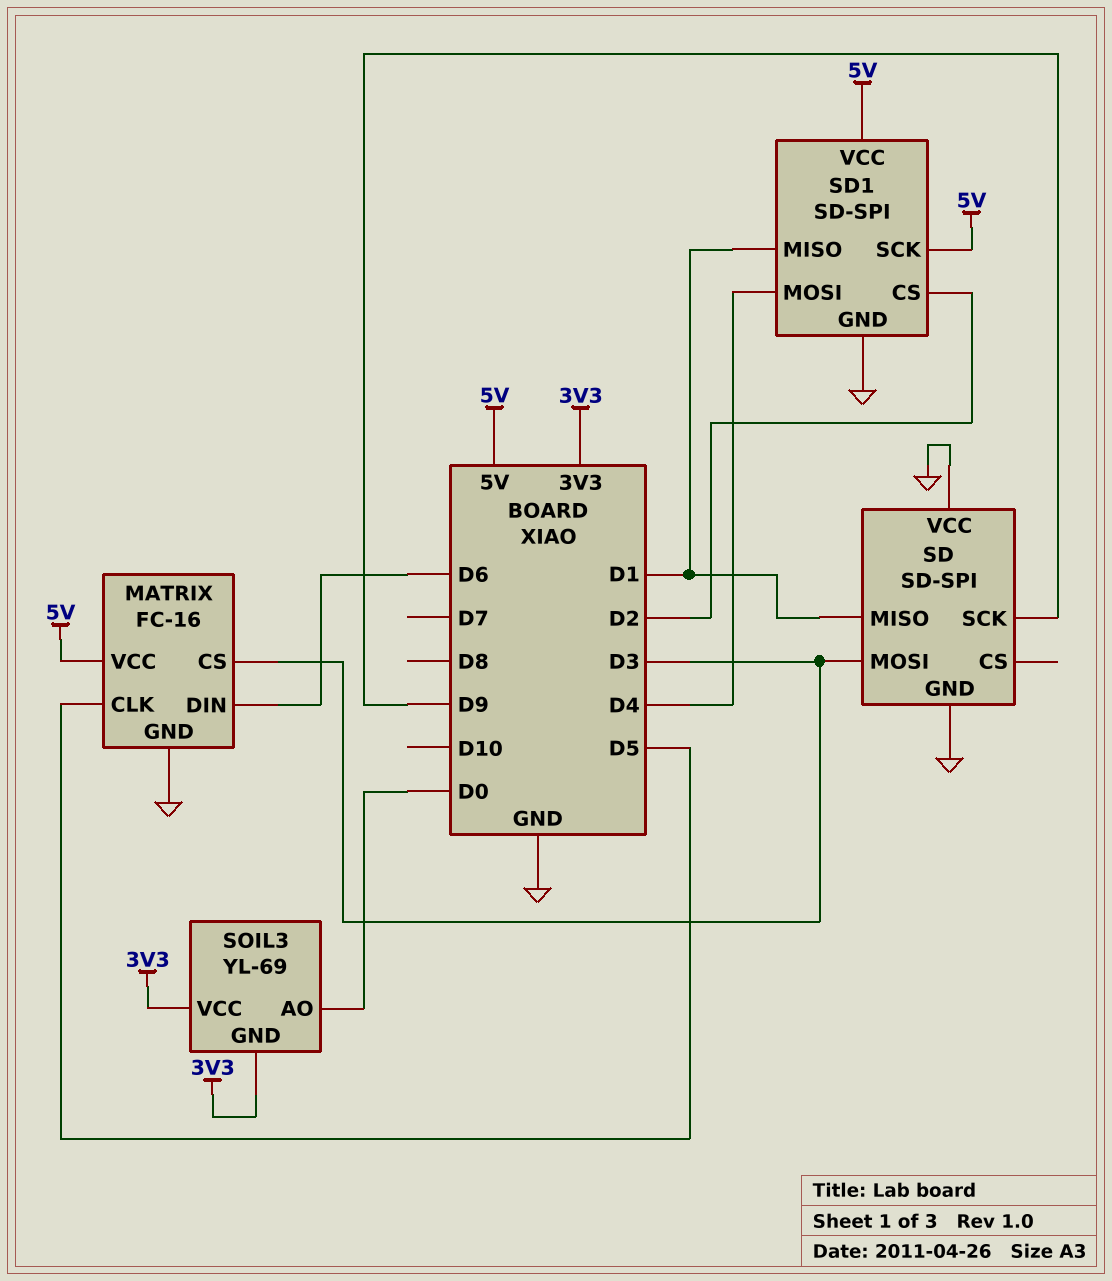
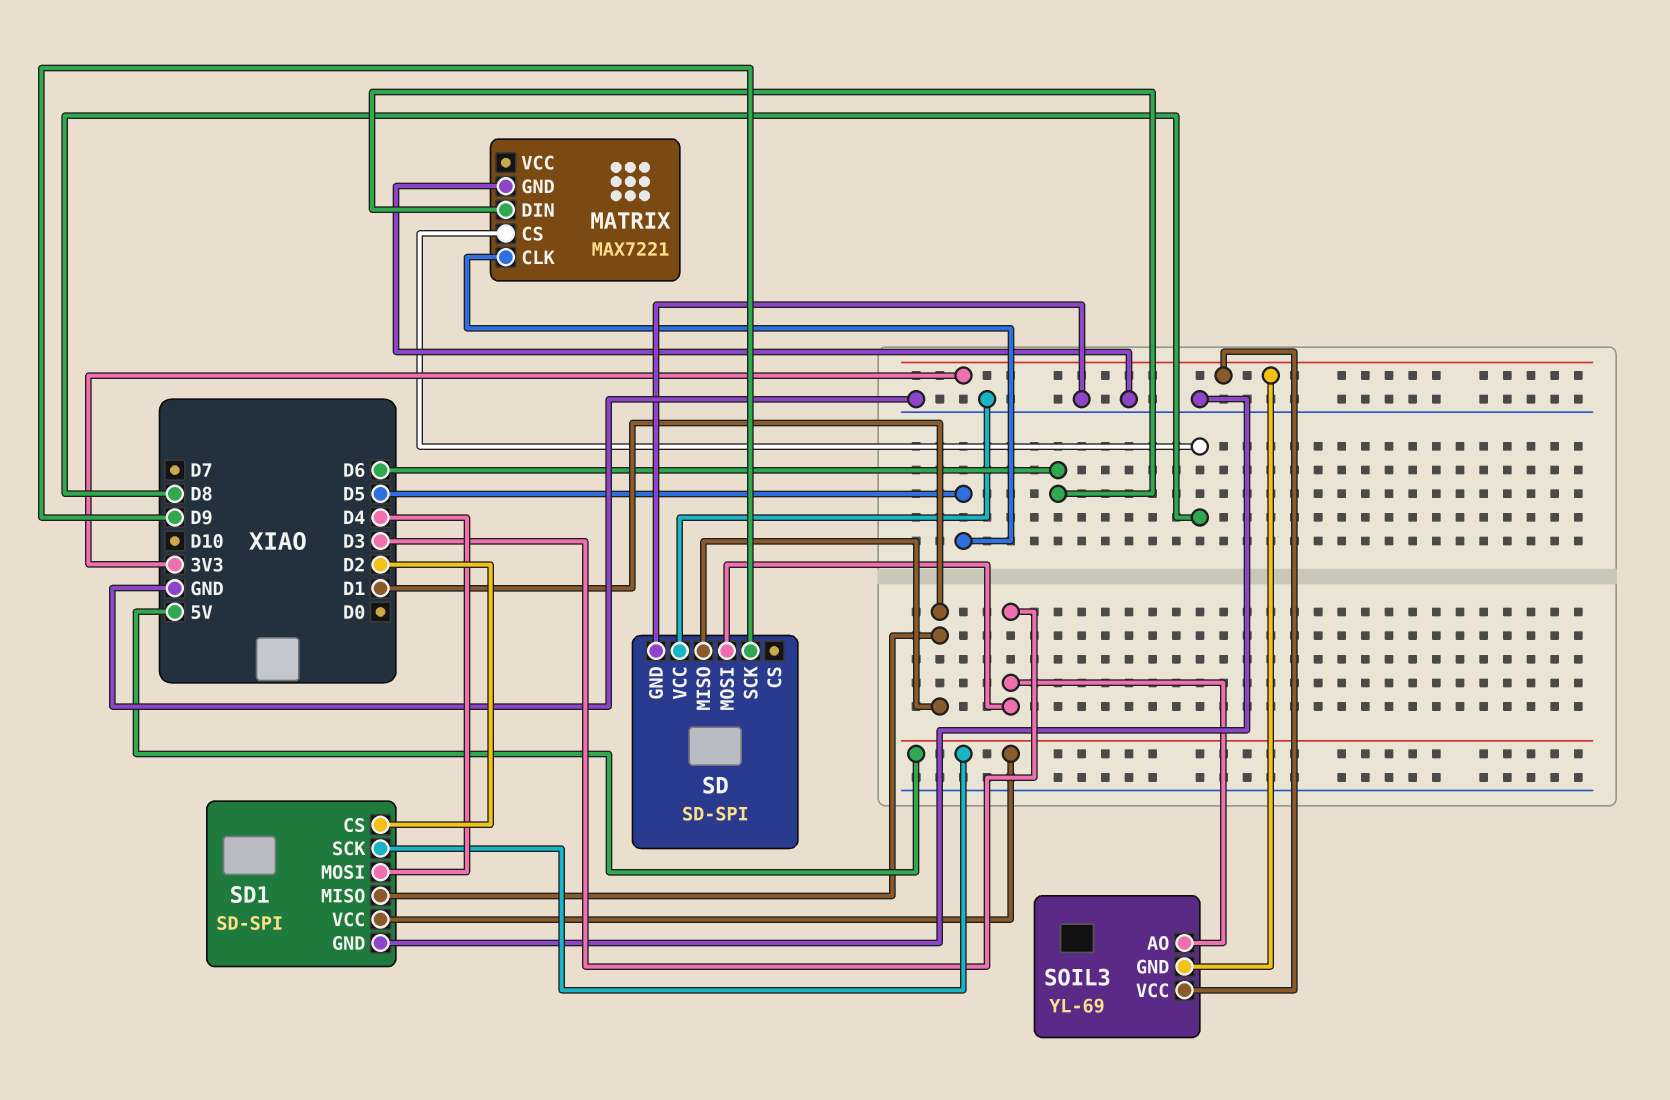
MATRIX: FC-16 -> MAX7221
MATRIX pin CS: D3 -> D8
MATRIX pin VCC: 5V -> none
SOIL3 pin AO: D0 -> D3

